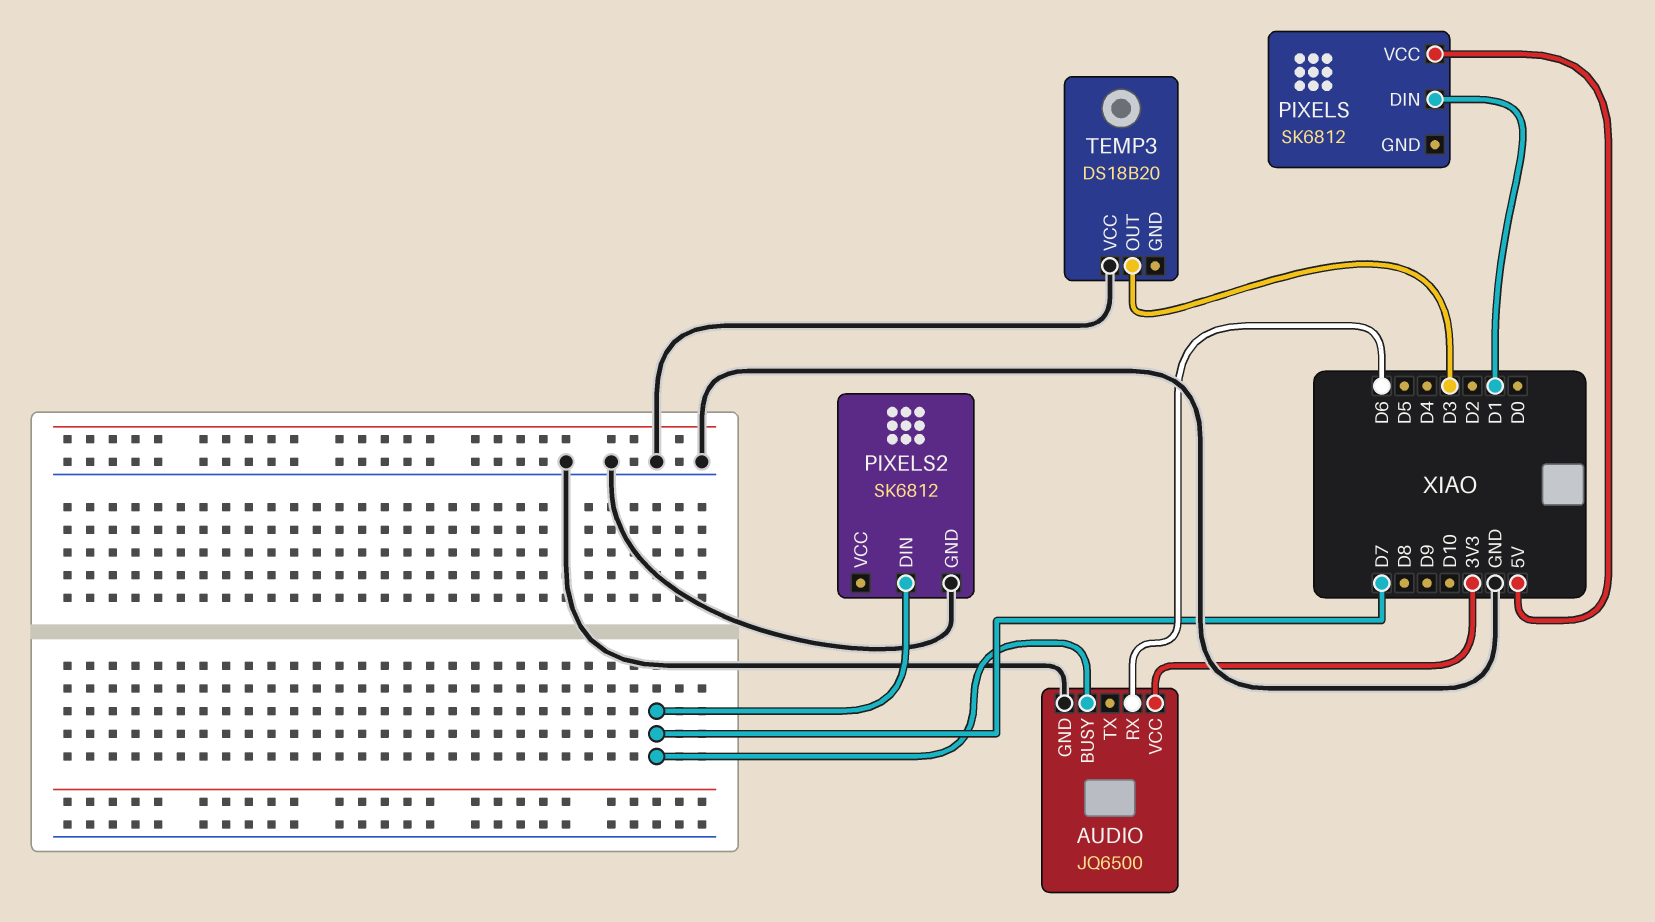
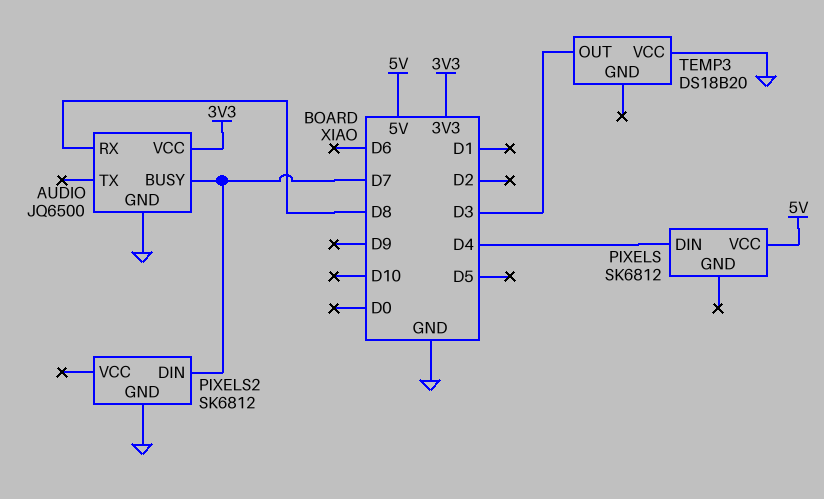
AUDIO pin RX: D6 -> D8
PIXELS pin DIN: D1 -> D4

